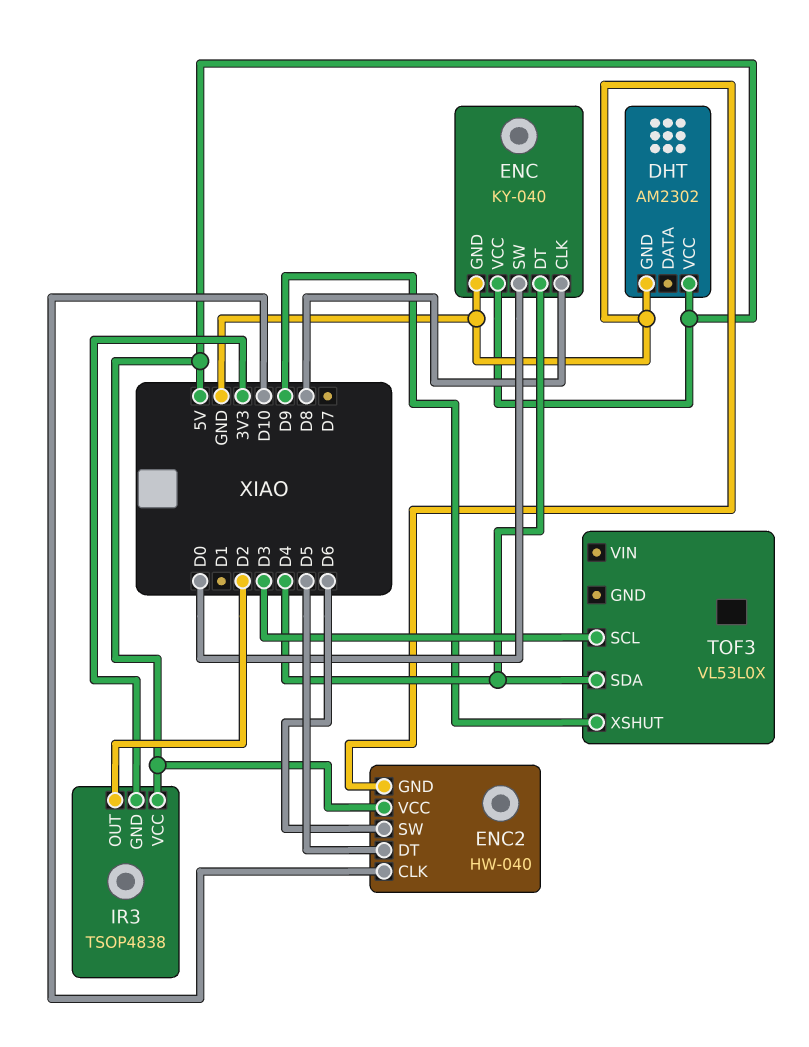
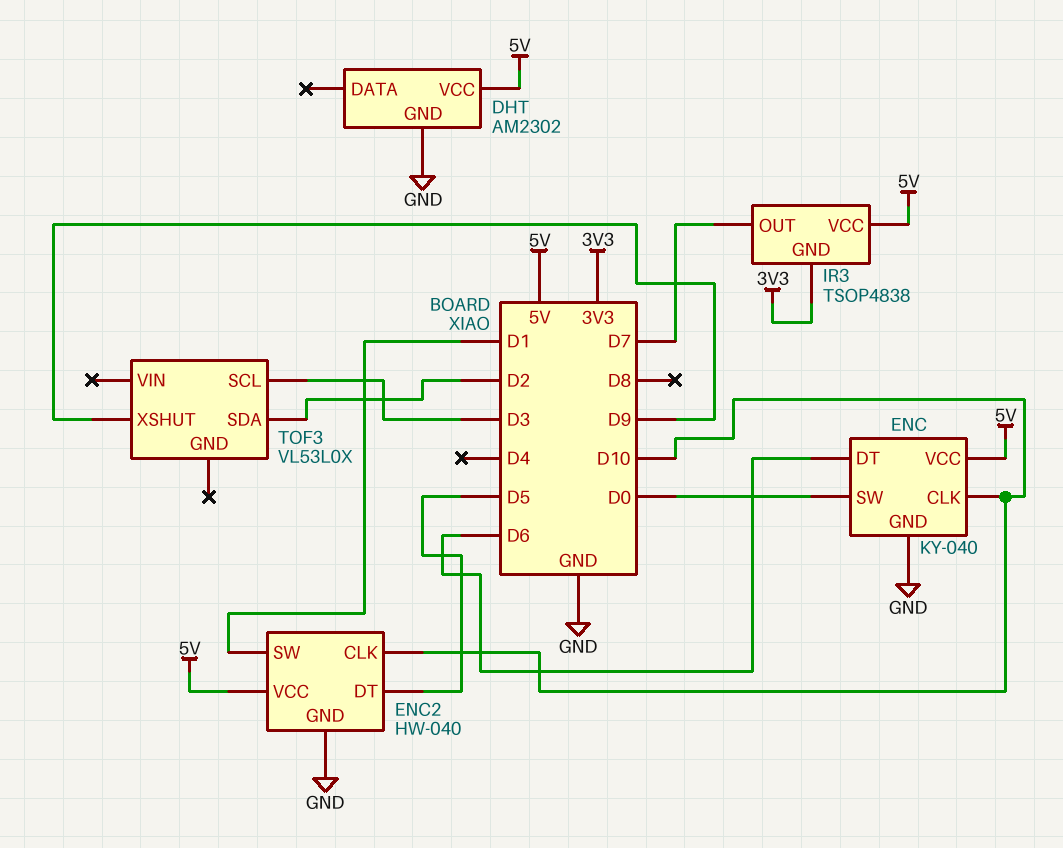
ENC pin CLK: D8 -> D10
ENC pin DT: D4 -> D6
ENC2 pin SW: D6 -> D1
IR3 pin OUT: D2 -> D7
TOF3 pin SDA: D4 -> D2

